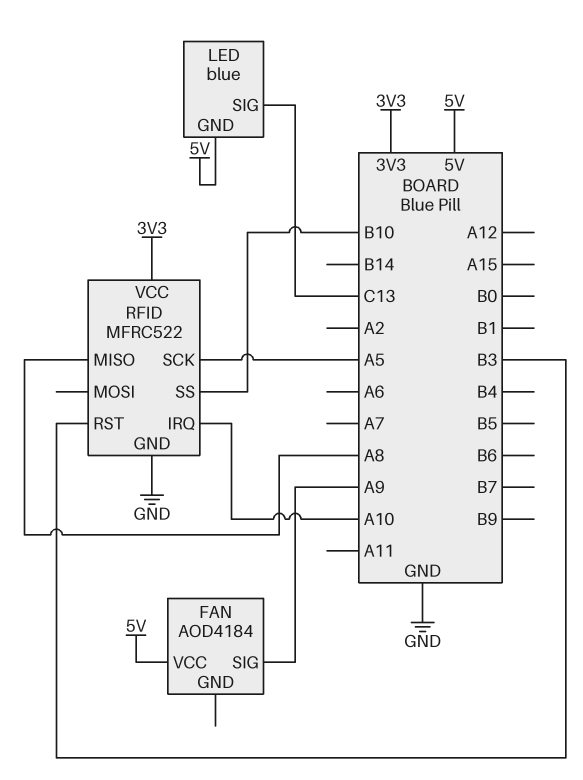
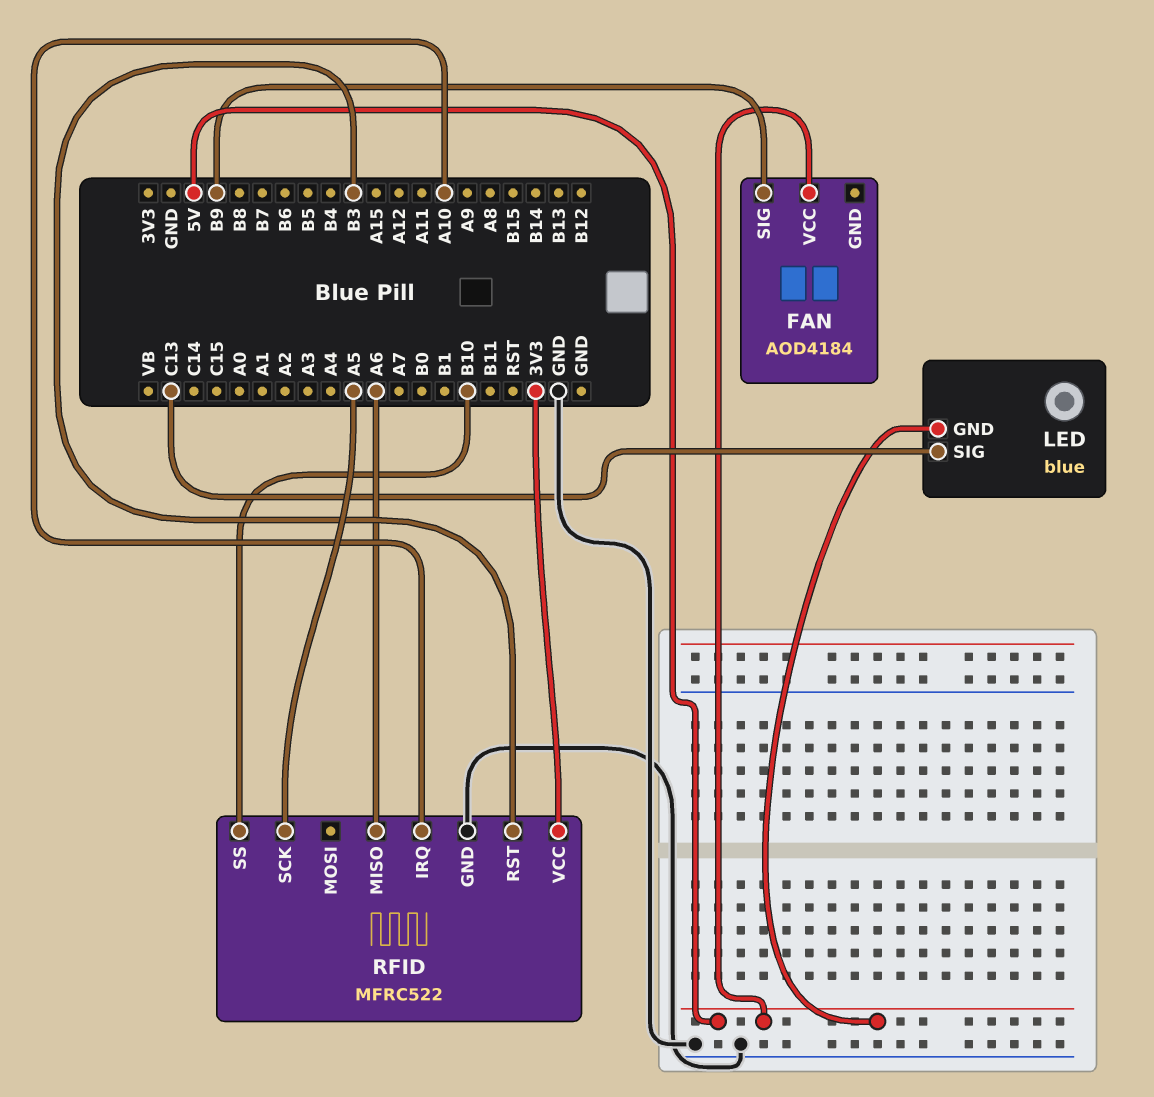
FAN pin SIG: A9 -> B9
RFID pin MISO: A8 -> A6

